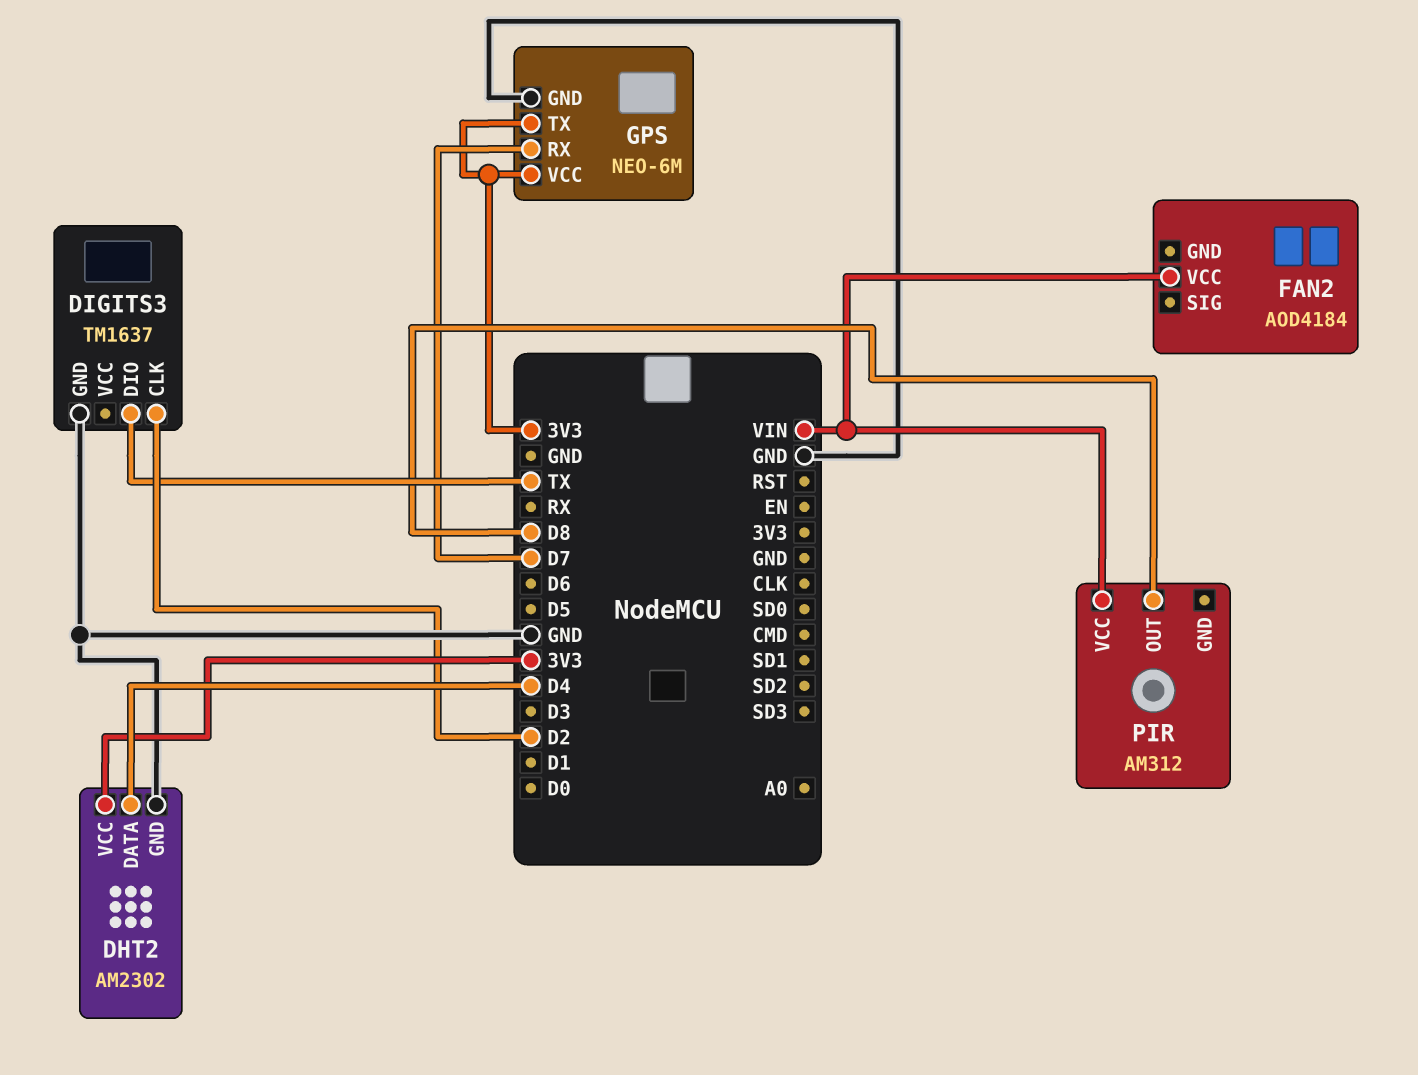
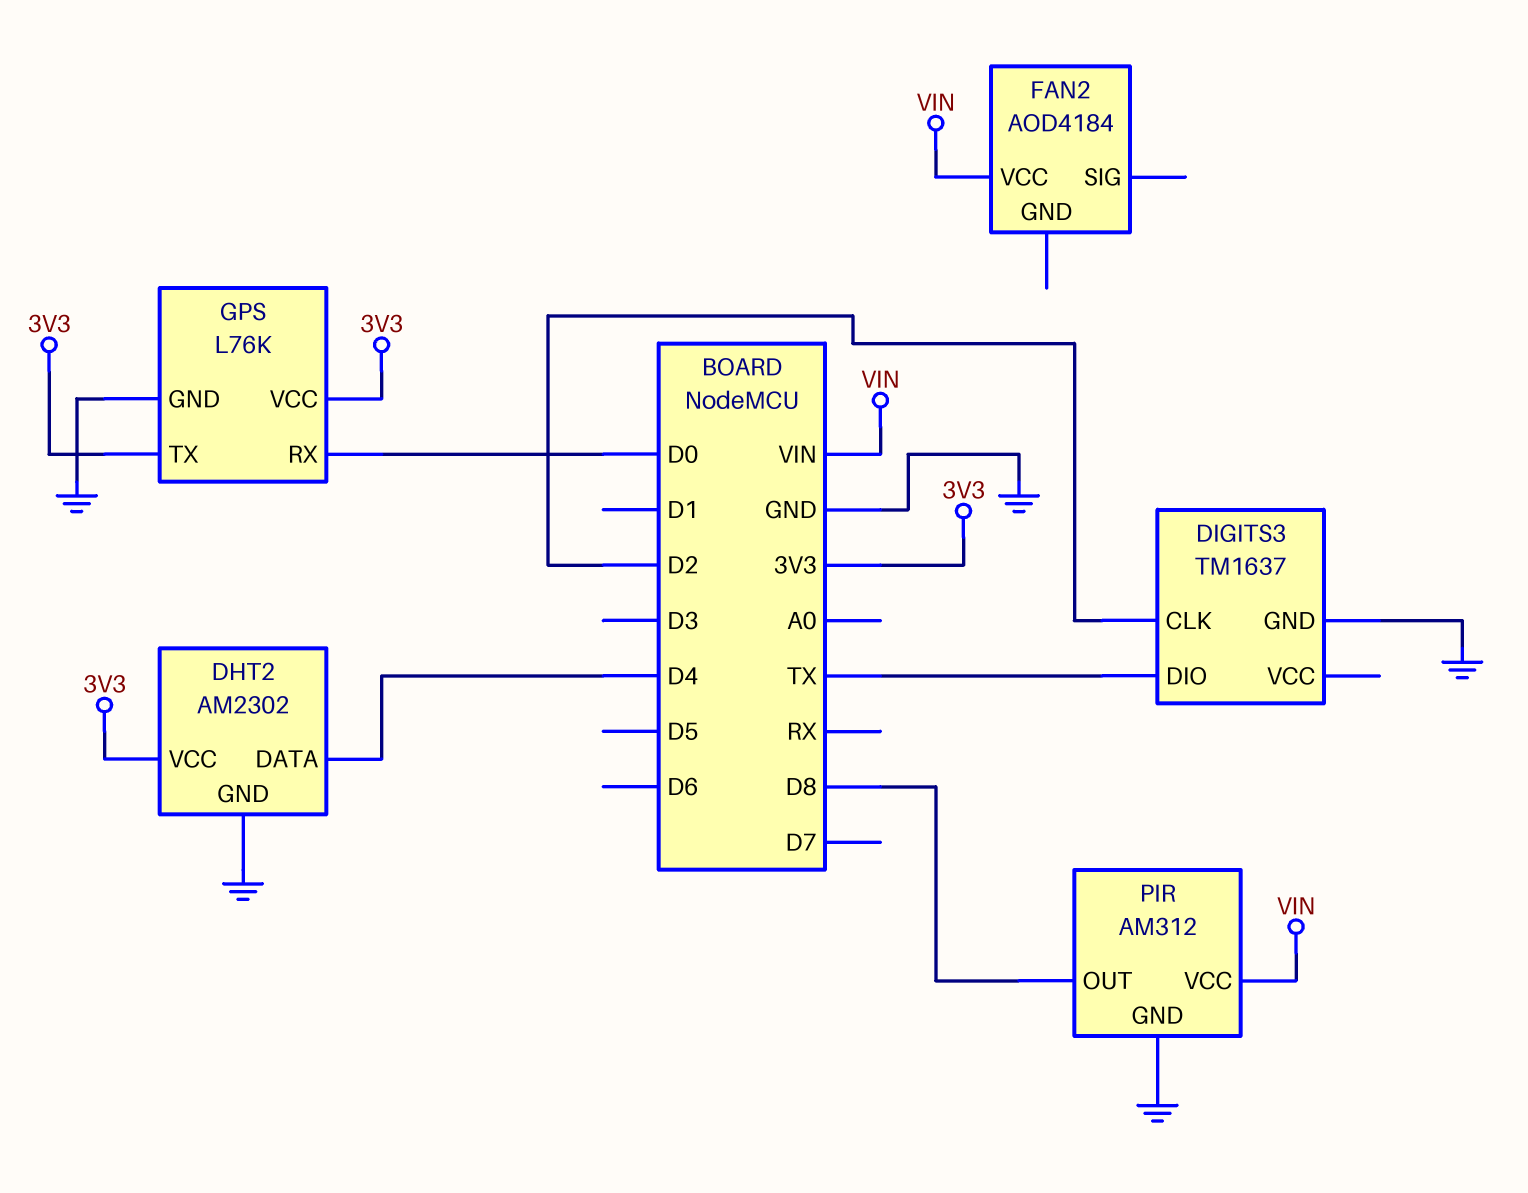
GPS: NEO-6M -> L76K
GPS pin RX: D7 -> D0
PIR pin GND: none -> GND

